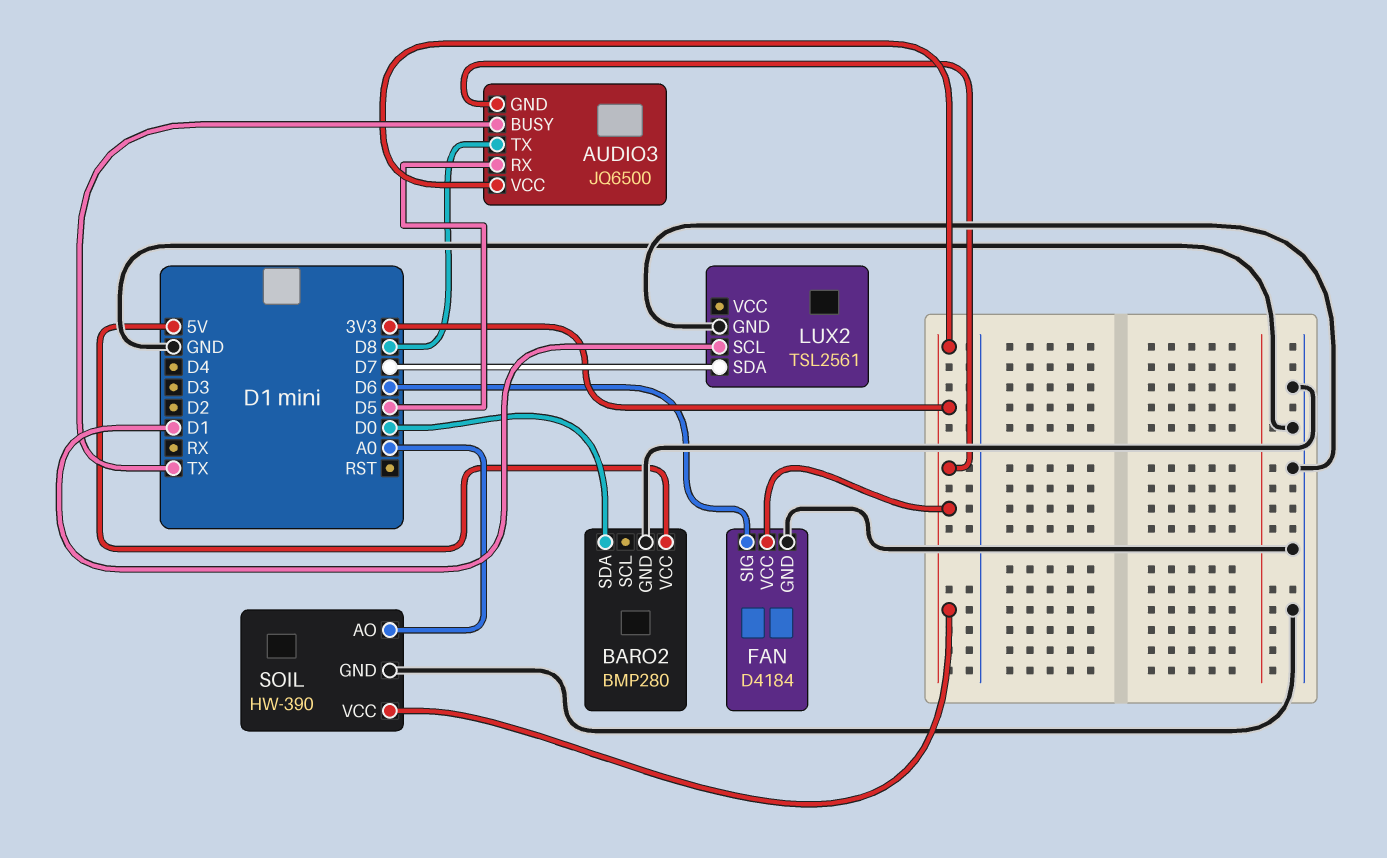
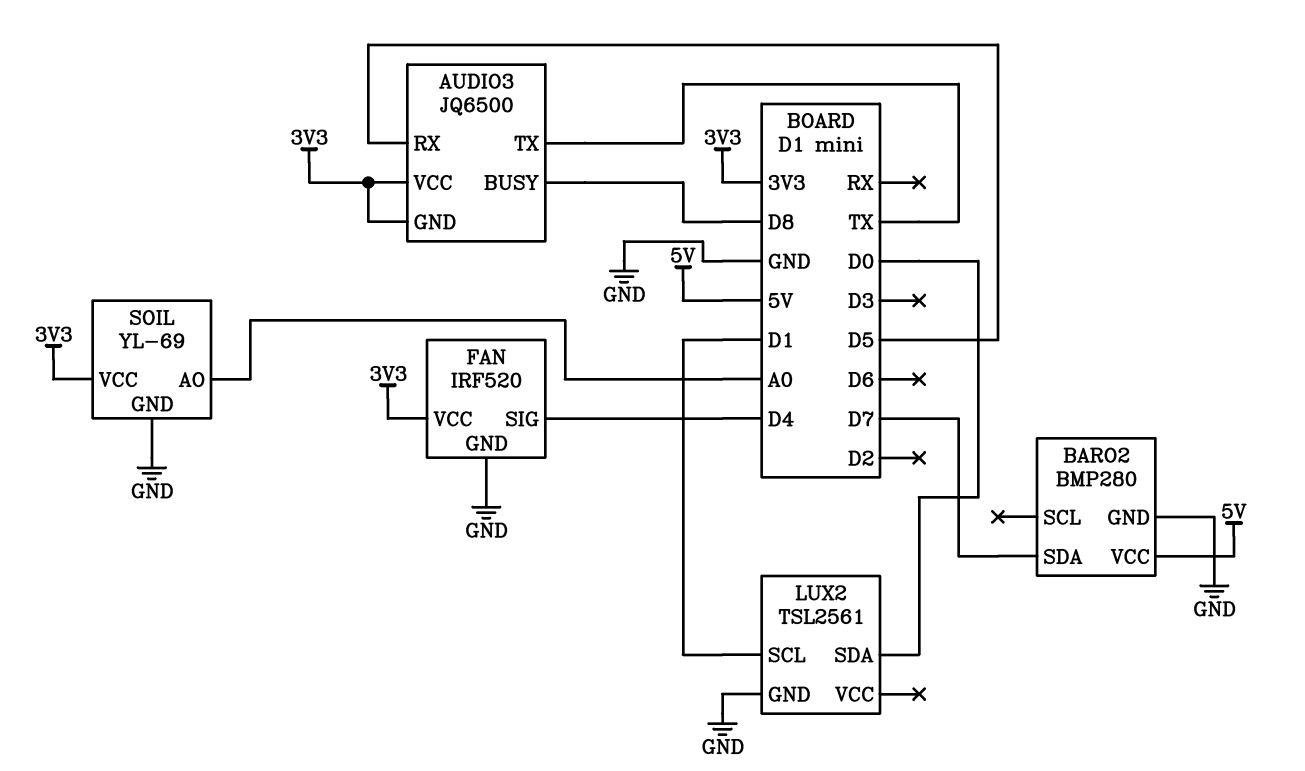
AUDIO3 pin BUSY: TX -> D8
AUDIO3 pin TX: D8 -> TX
BARO2 pin SDA: D0 -> D7
FAN: D4184 -> IRF520
FAN pin SIG: D6 -> D4
LUX2 pin SDA: D7 -> D0
SOIL: HW-390 -> YL-69

